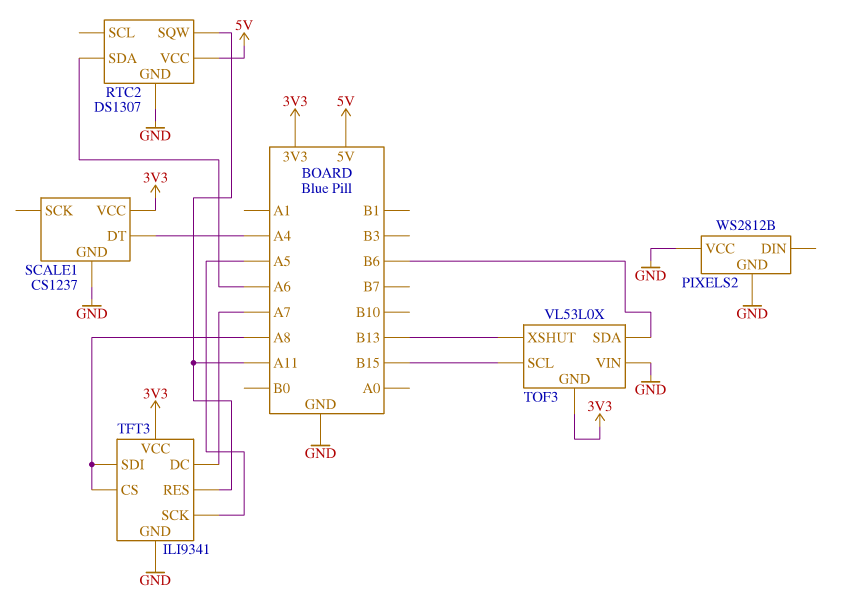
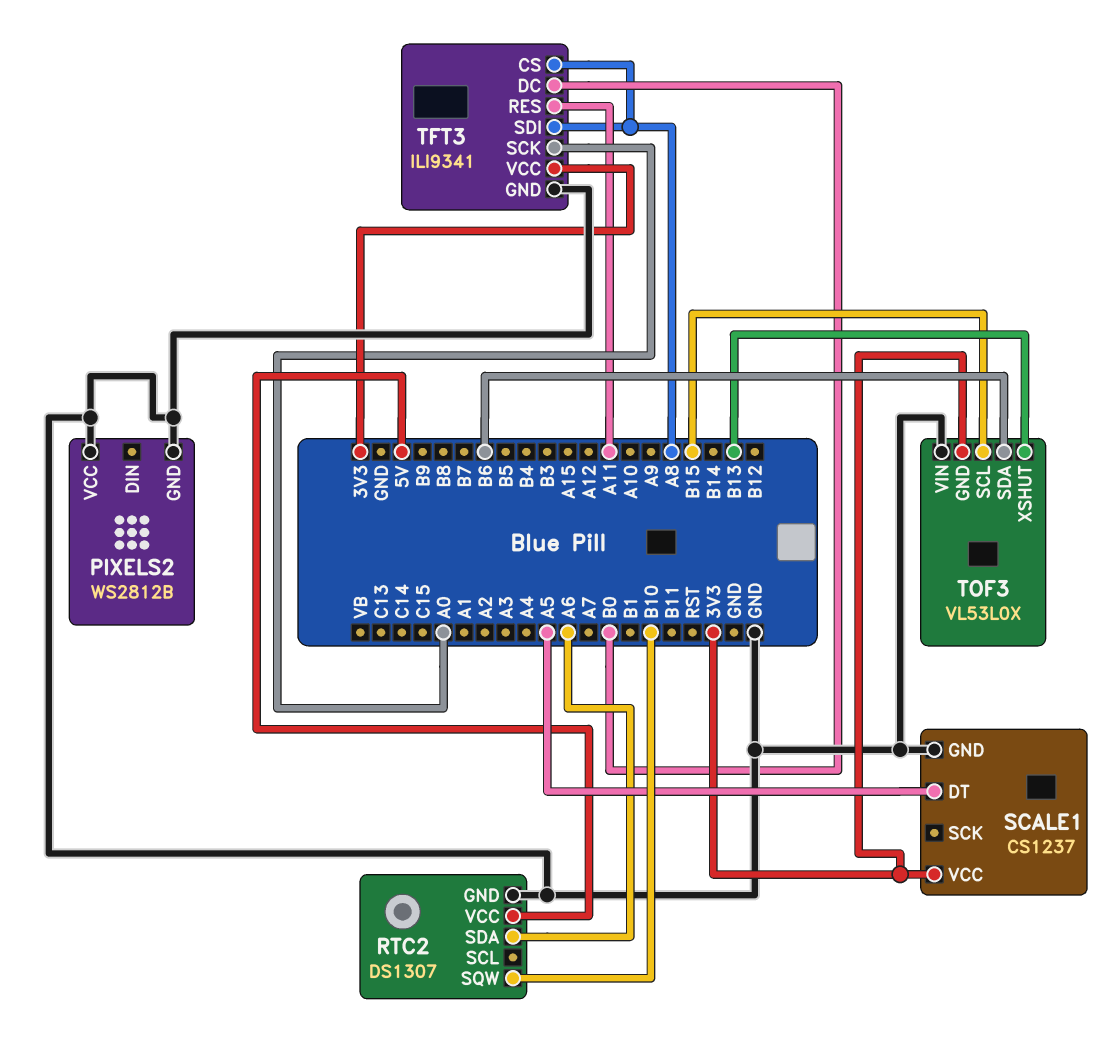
RTC2 pin SQW: A11 -> B10
SCALE1 pin DT: A4 -> A5
TFT3 pin DC: A7 -> B0
TFT3 pin SCK: A5 -> A0

